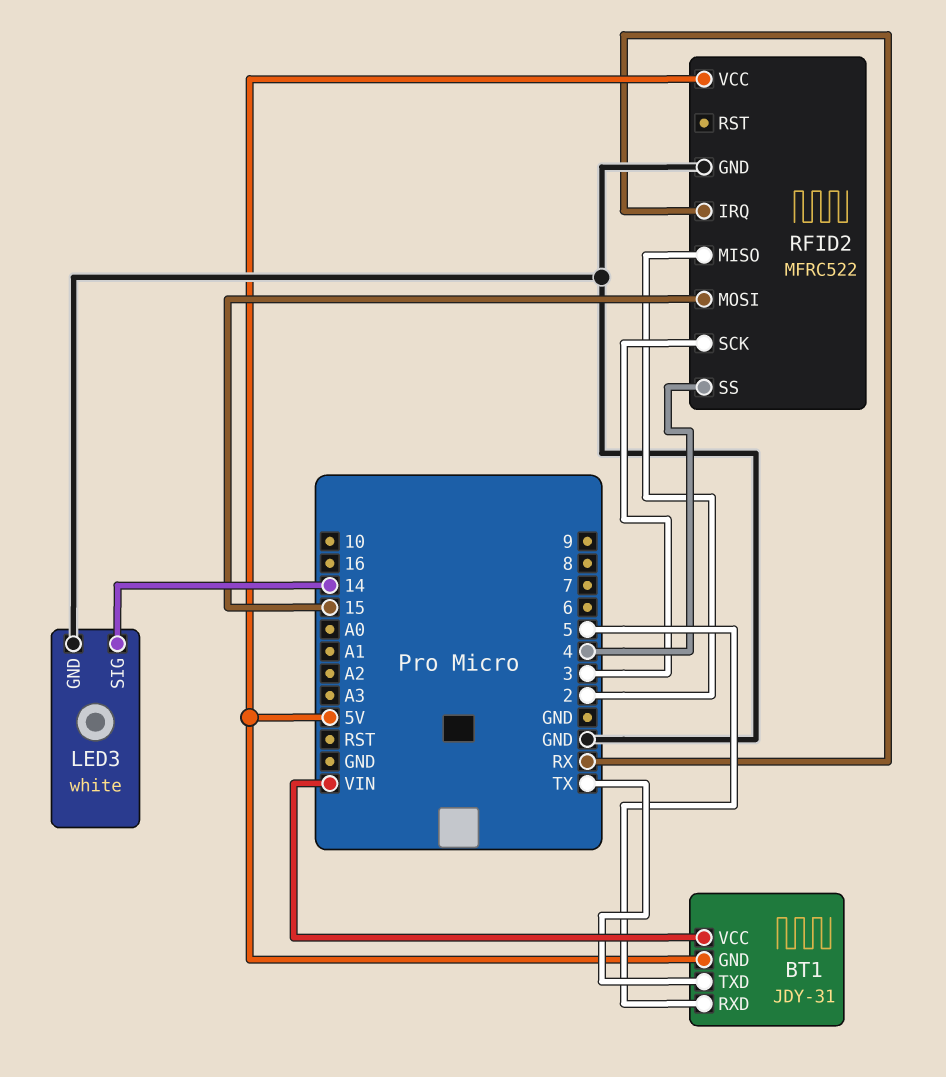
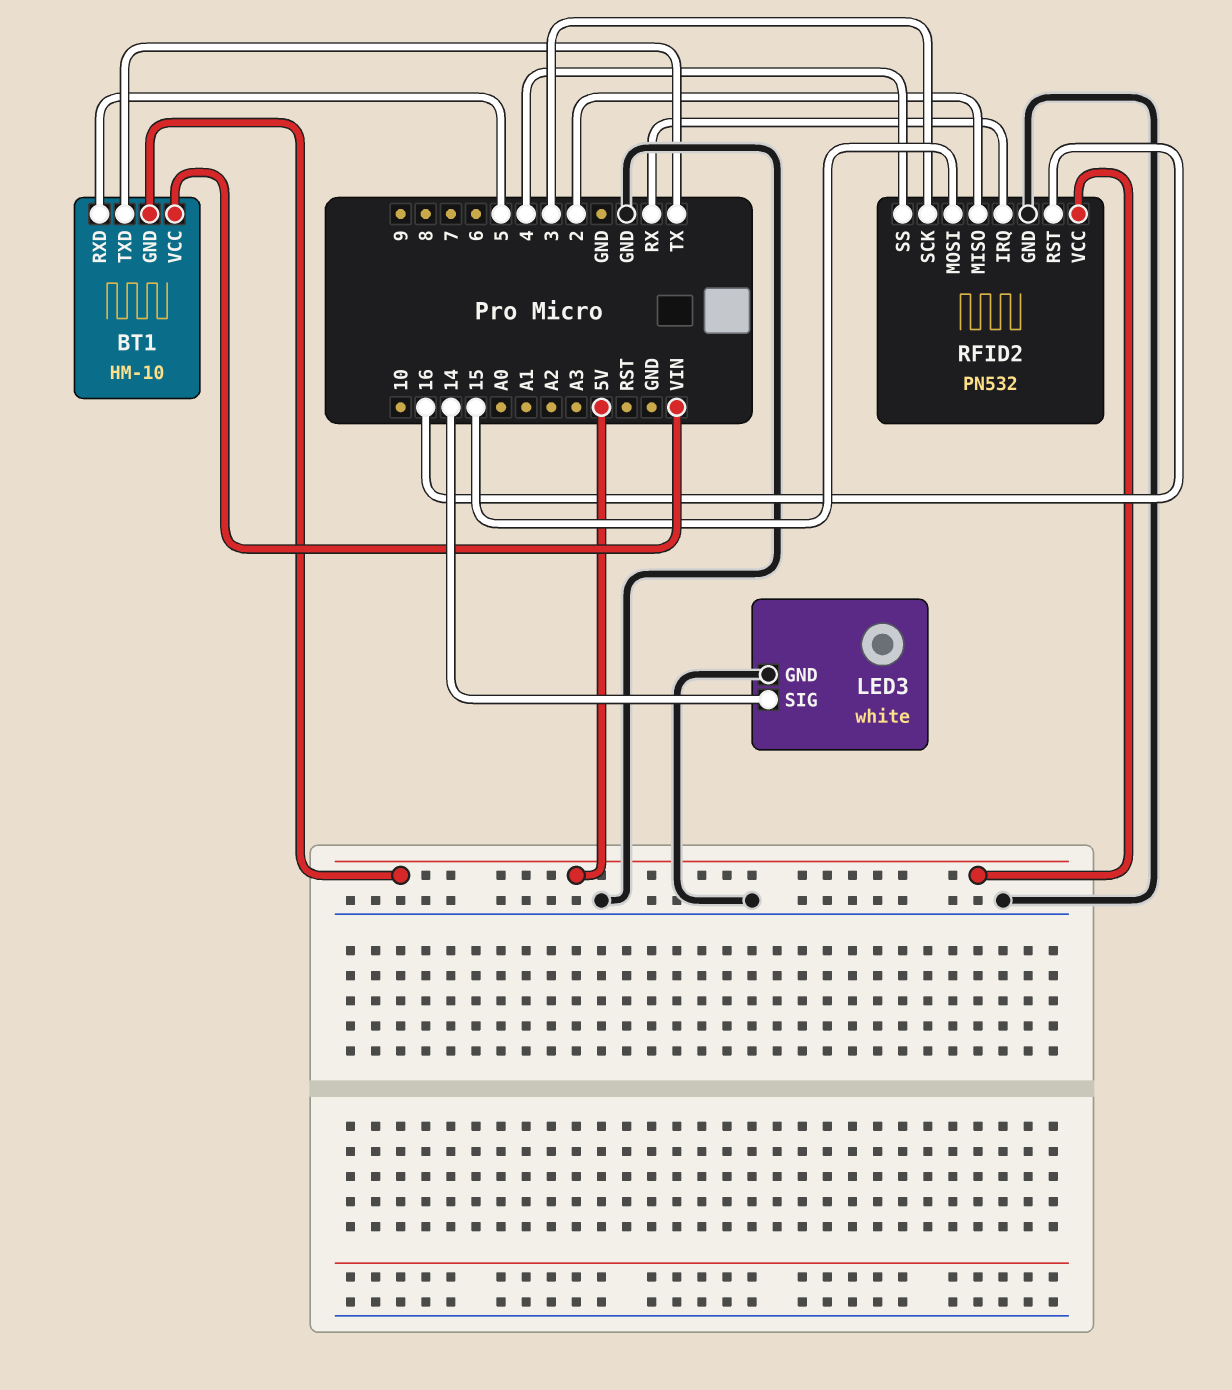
BT1: JDY-31 -> HM-10
RFID2: MFRC522 -> PN532
RFID2 pin RST: none -> 16

